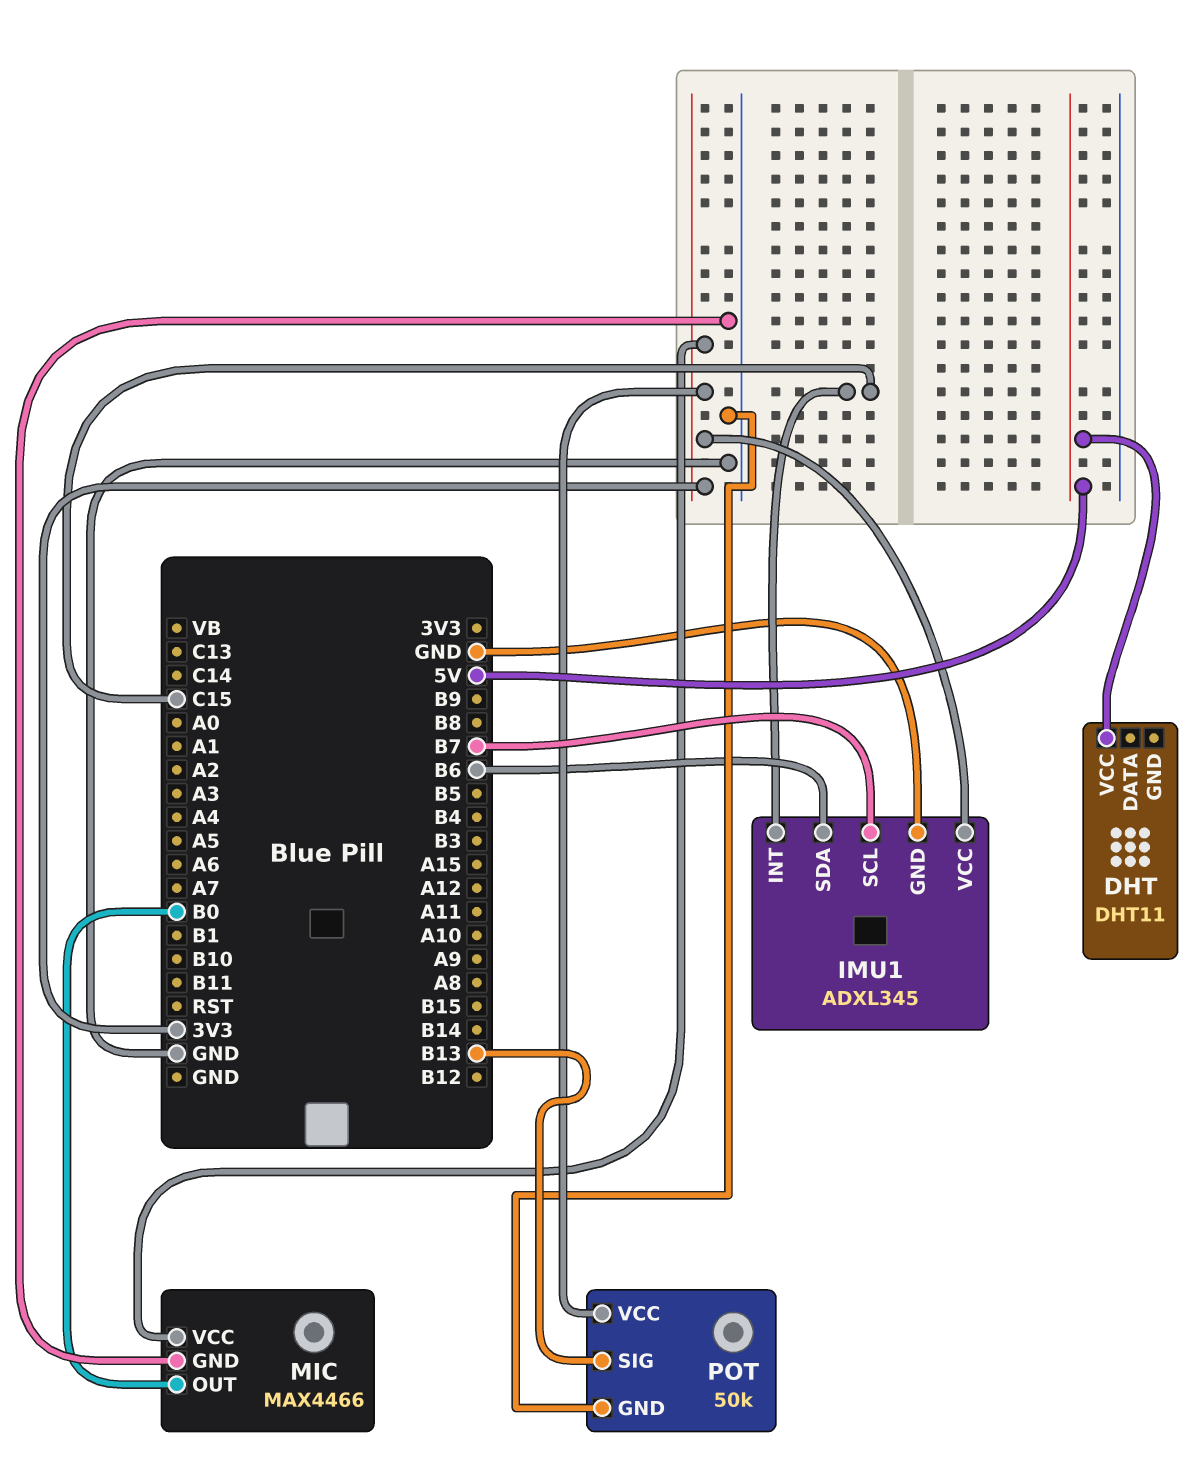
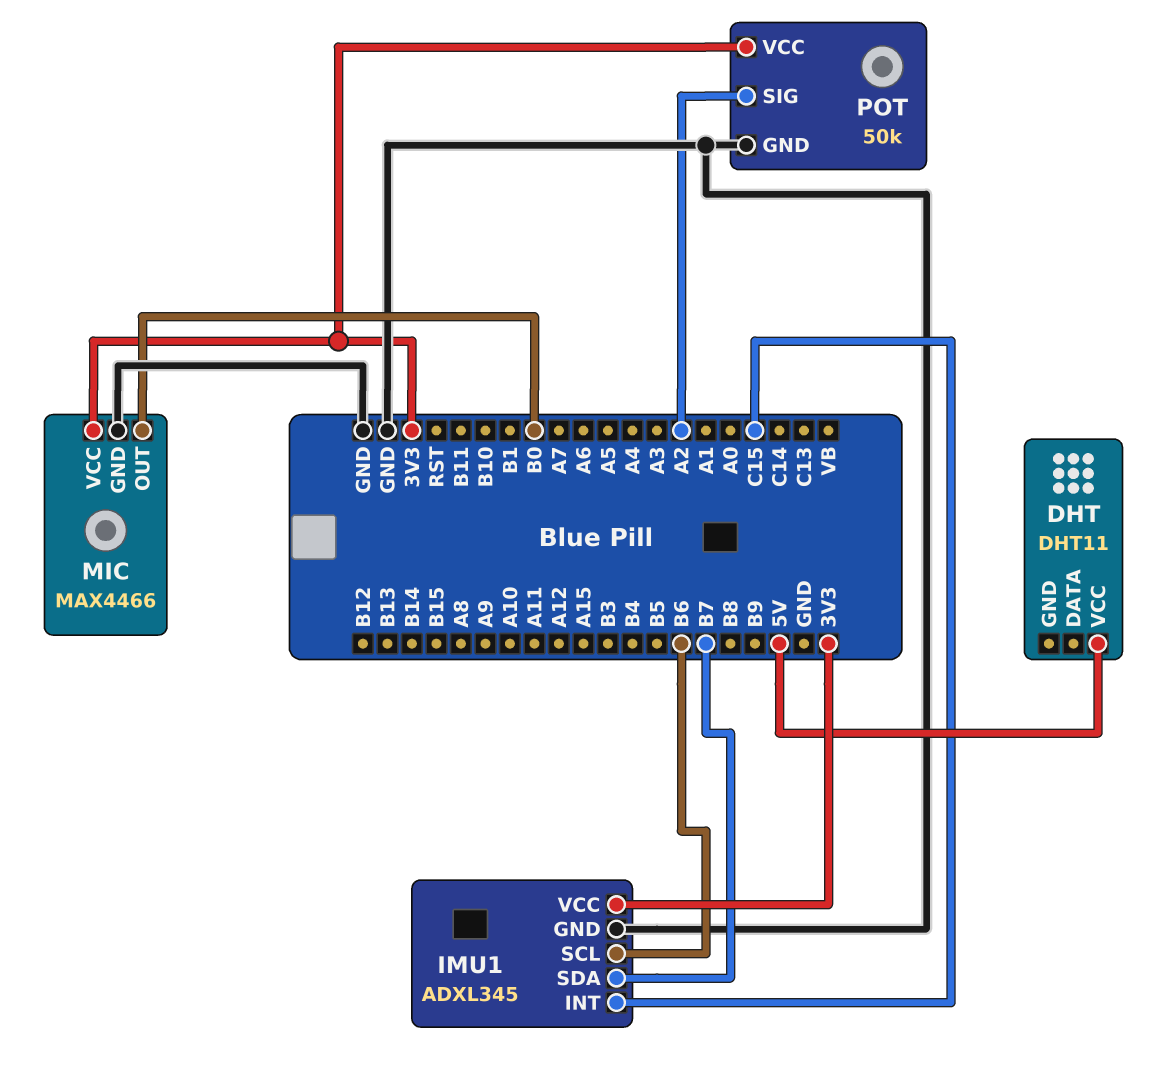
IMU1 pin SCL: B7 -> B6
IMU1 pin SDA: B6 -> B7
POT pin SIG: B13 -> A2

